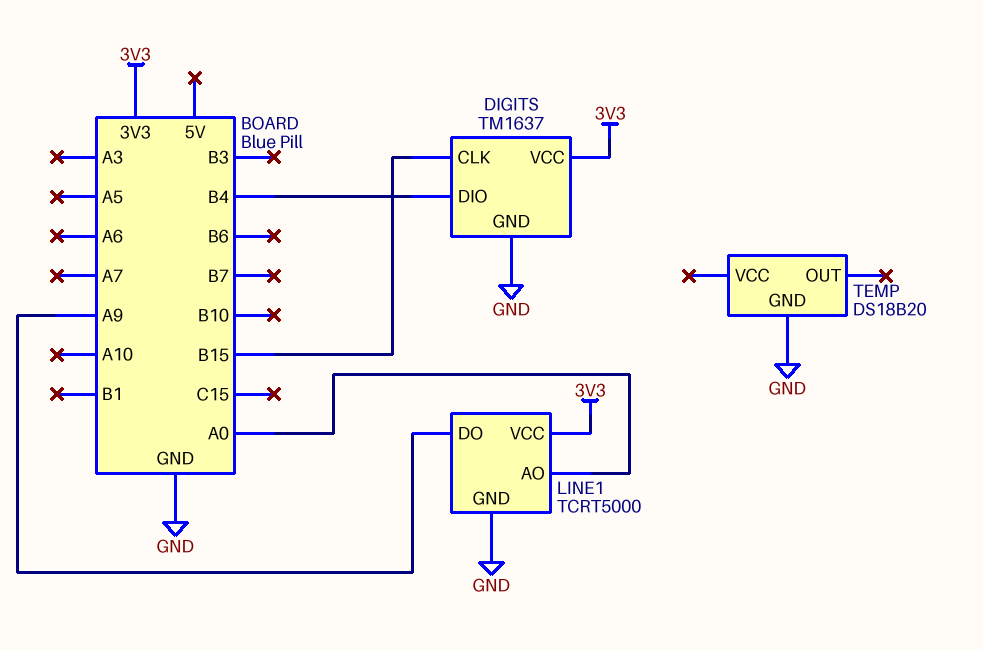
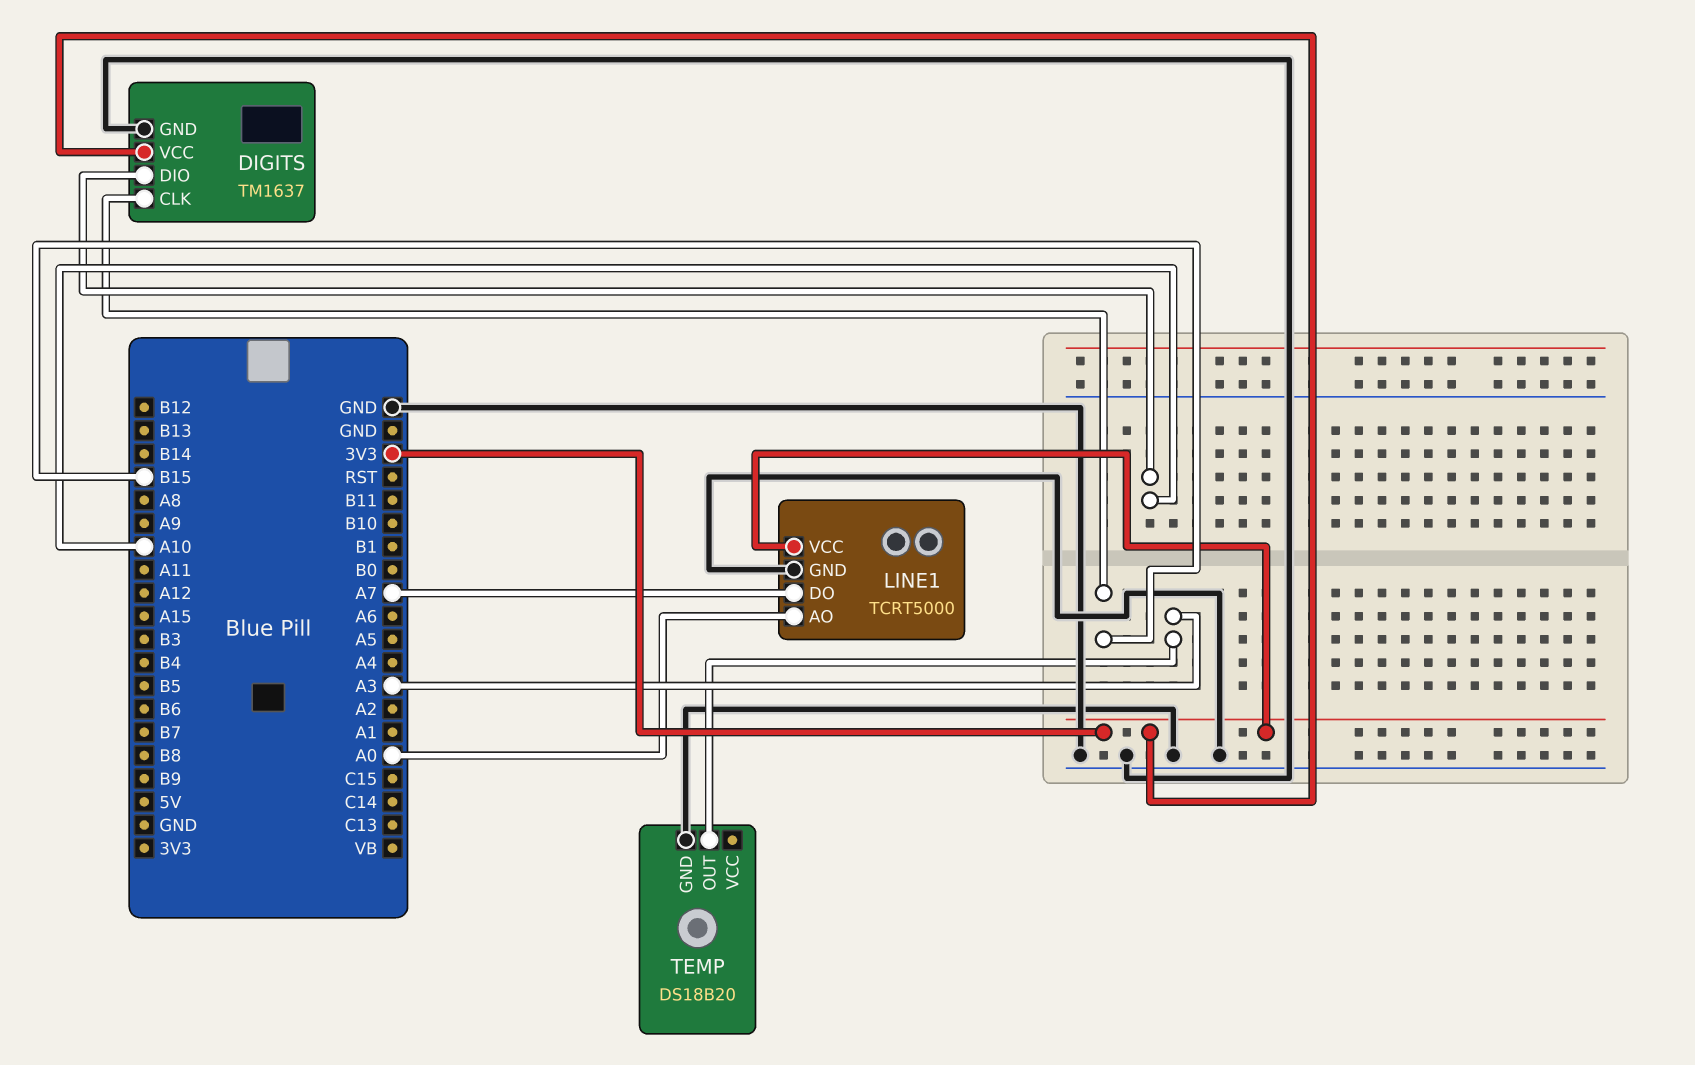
DIGITS pin DIO: B4 -> A10
LINE1 pin DO: A9 -> A7
TEMP pin OUT: none -> A3

